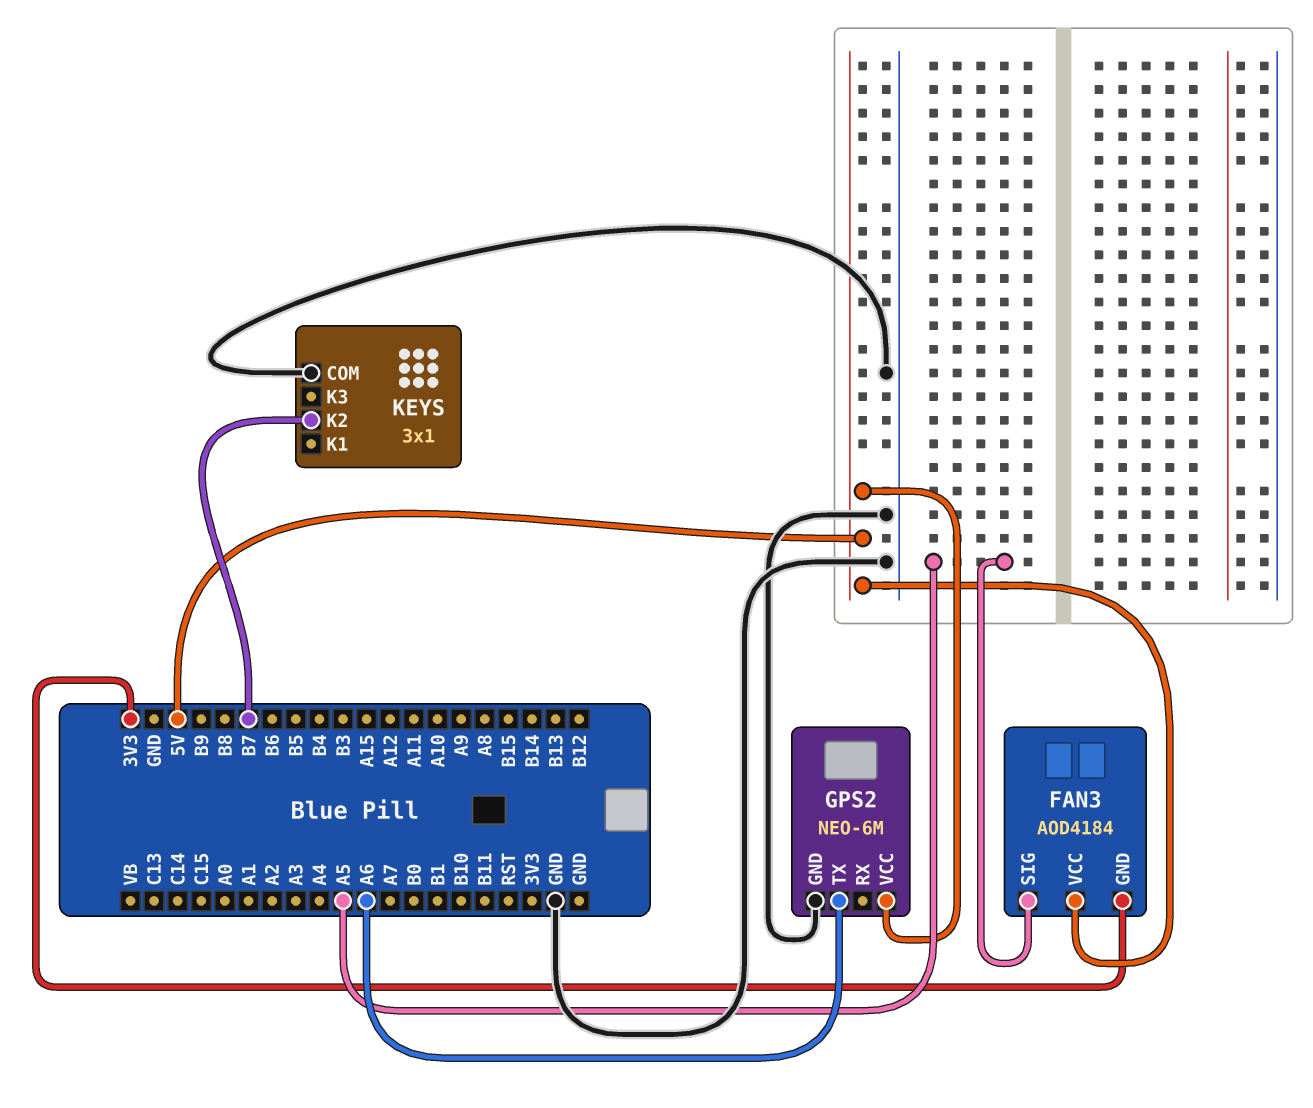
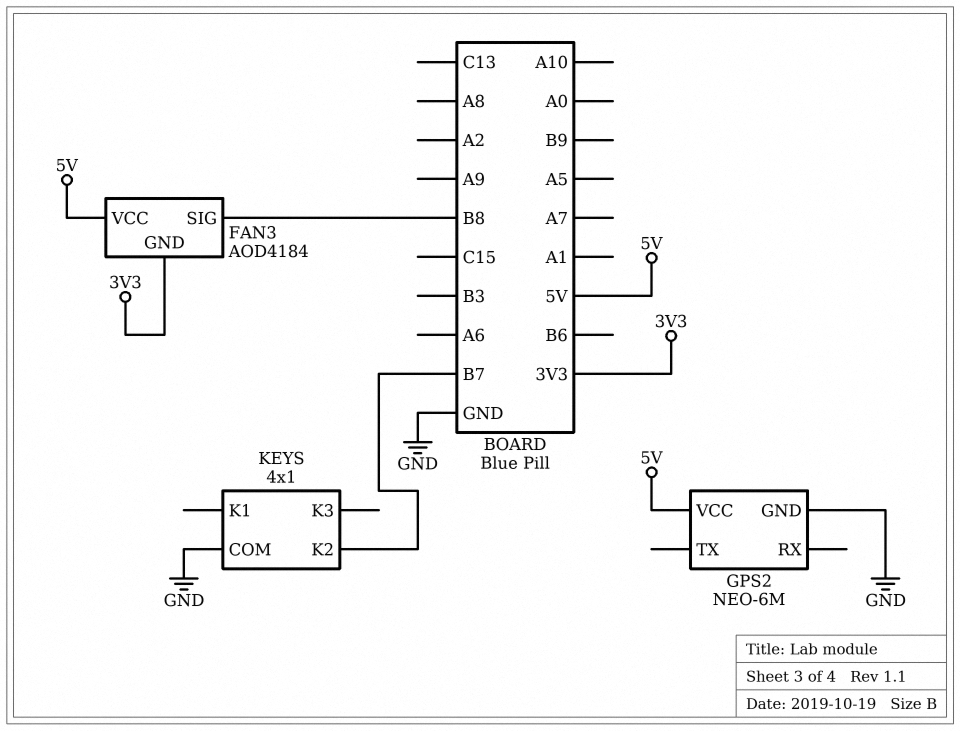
FAN3 pin SIG: A5 -> B8
GPS2 pin TX: A6 -> none
KEYS: 3x1 -> 4x1

